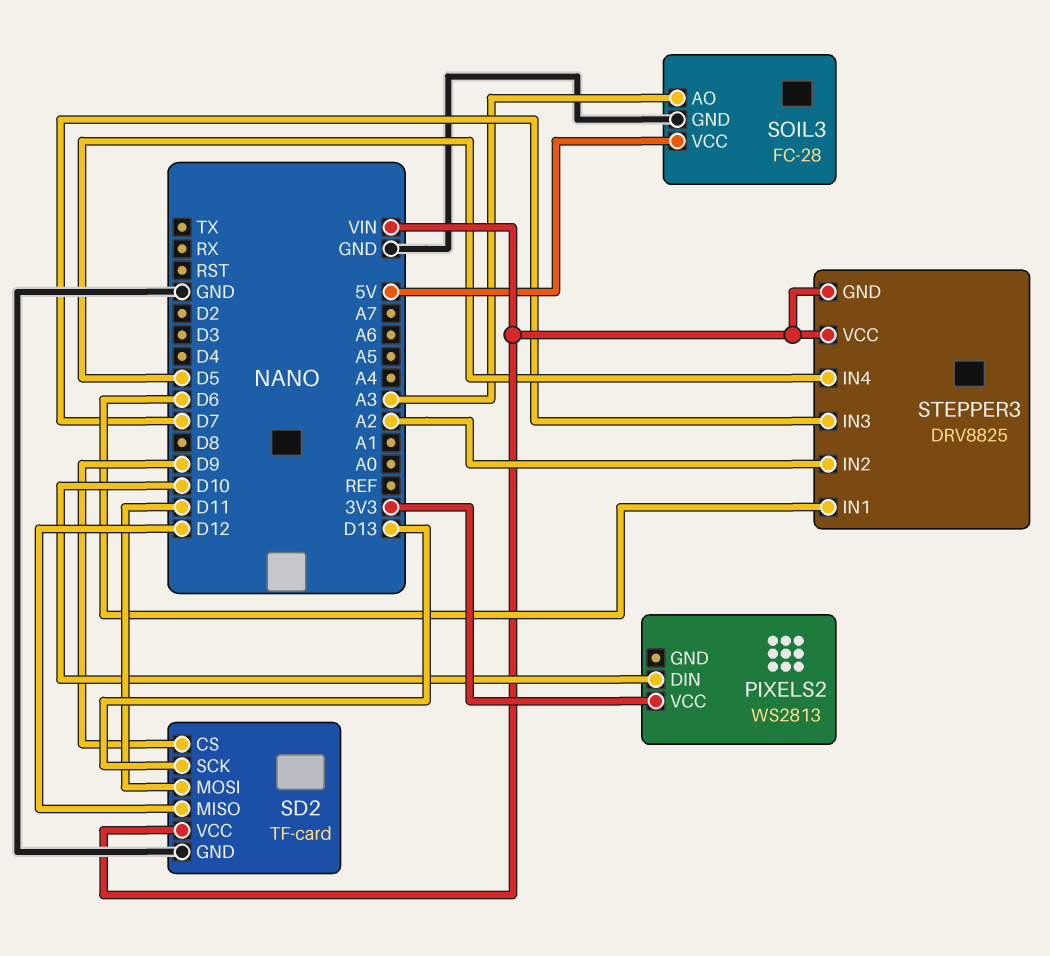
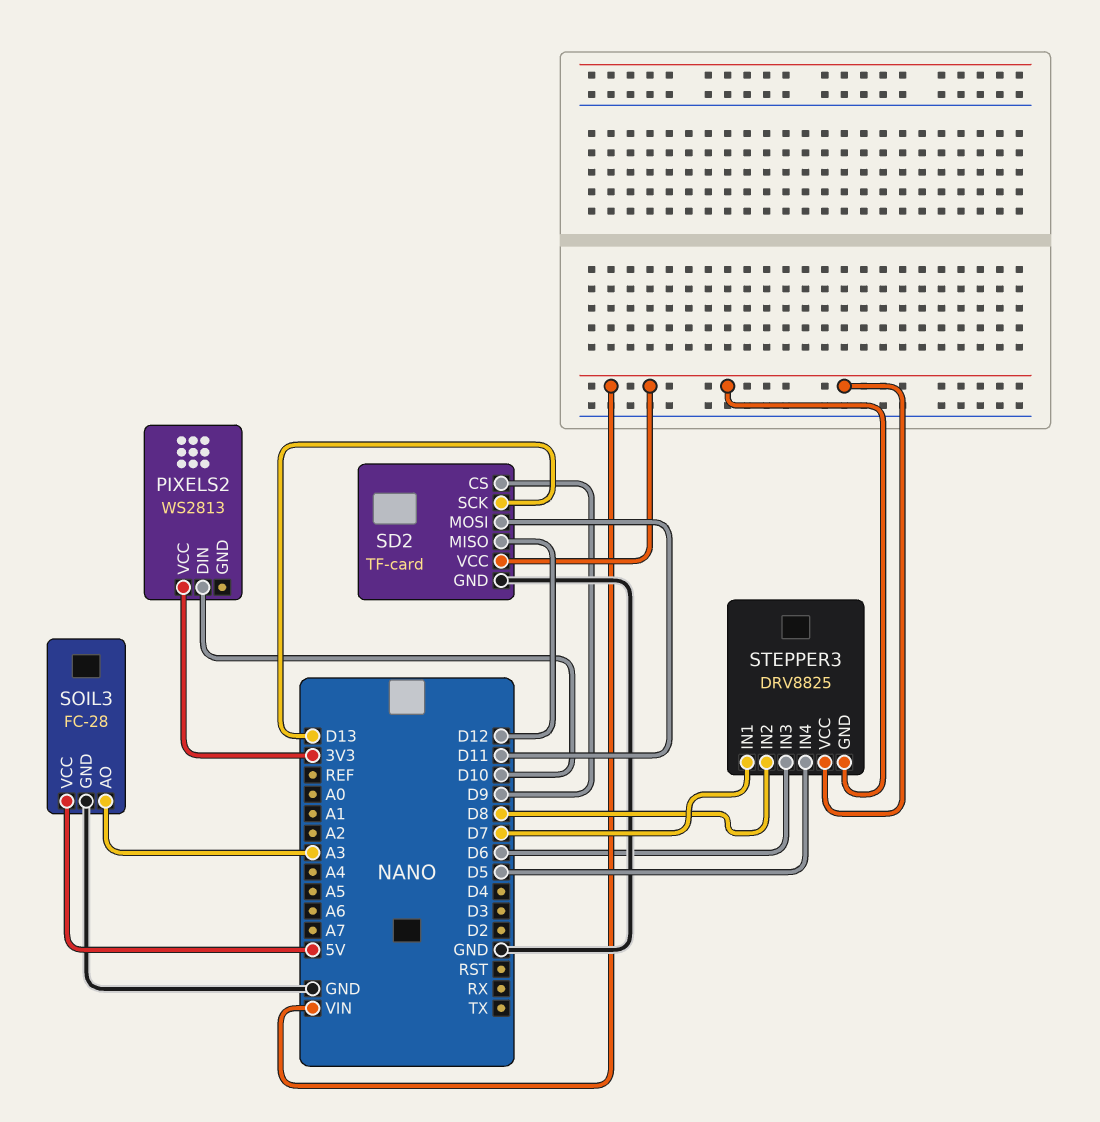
STEPPER3 pin IN1: D6 -> D7
STEPPER3 pin IN2: A2 -> D8
STEPPER3 pin IN3: D7 -> D6

